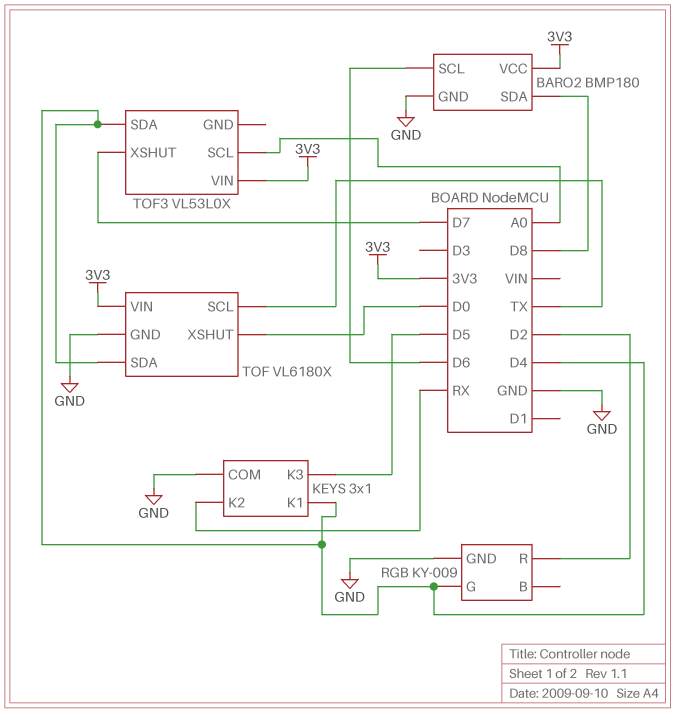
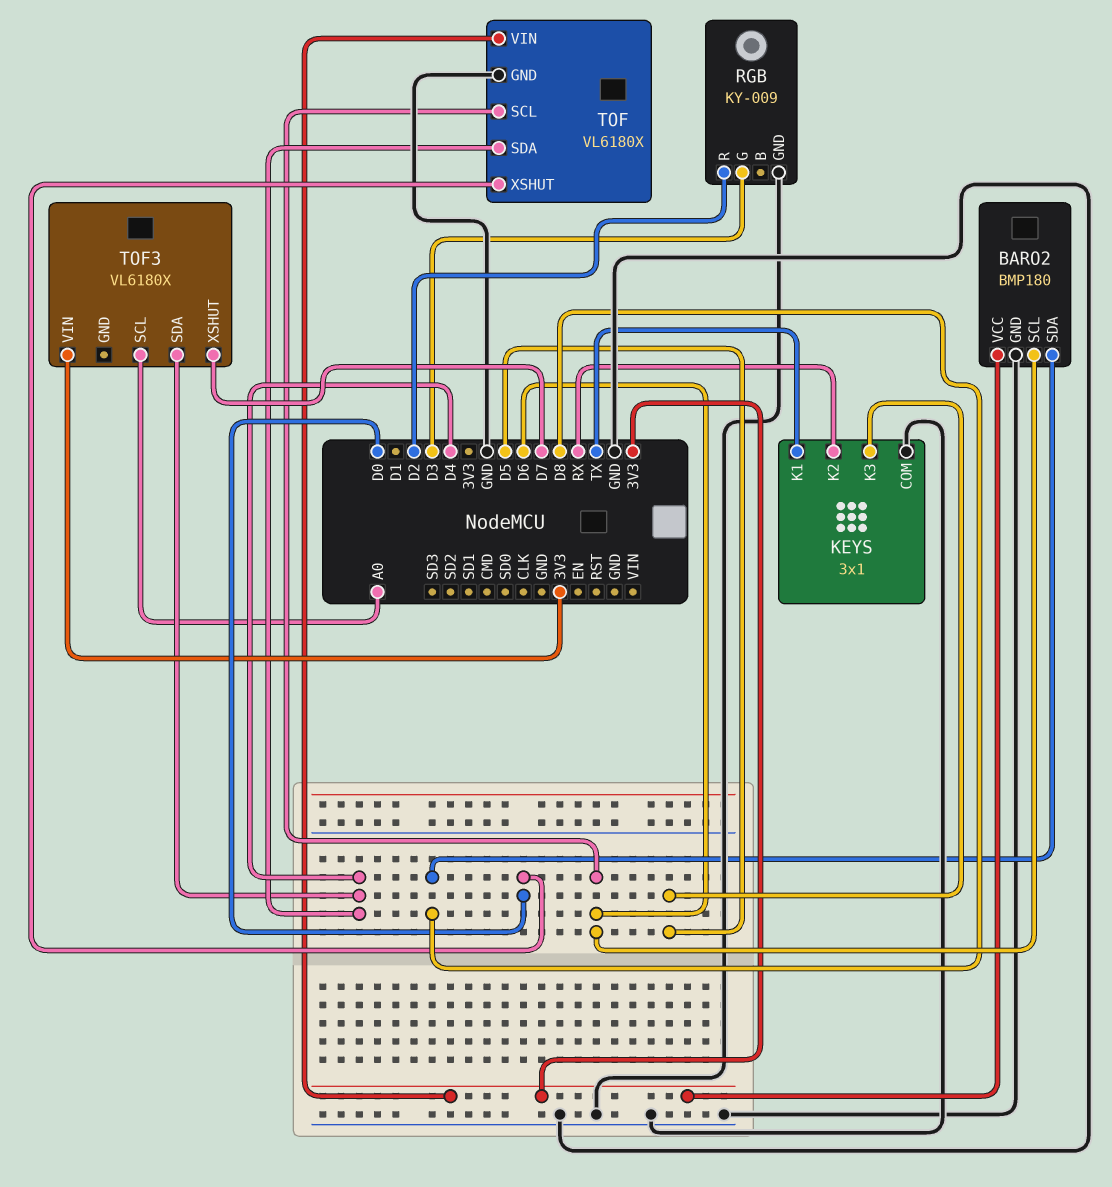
KEYS pin K1: D4 -> TX
RGB pin G: D4 -> D3
TOF pin SCL: TX -> D6
TOF3: VL53L0X -> VL6180X

